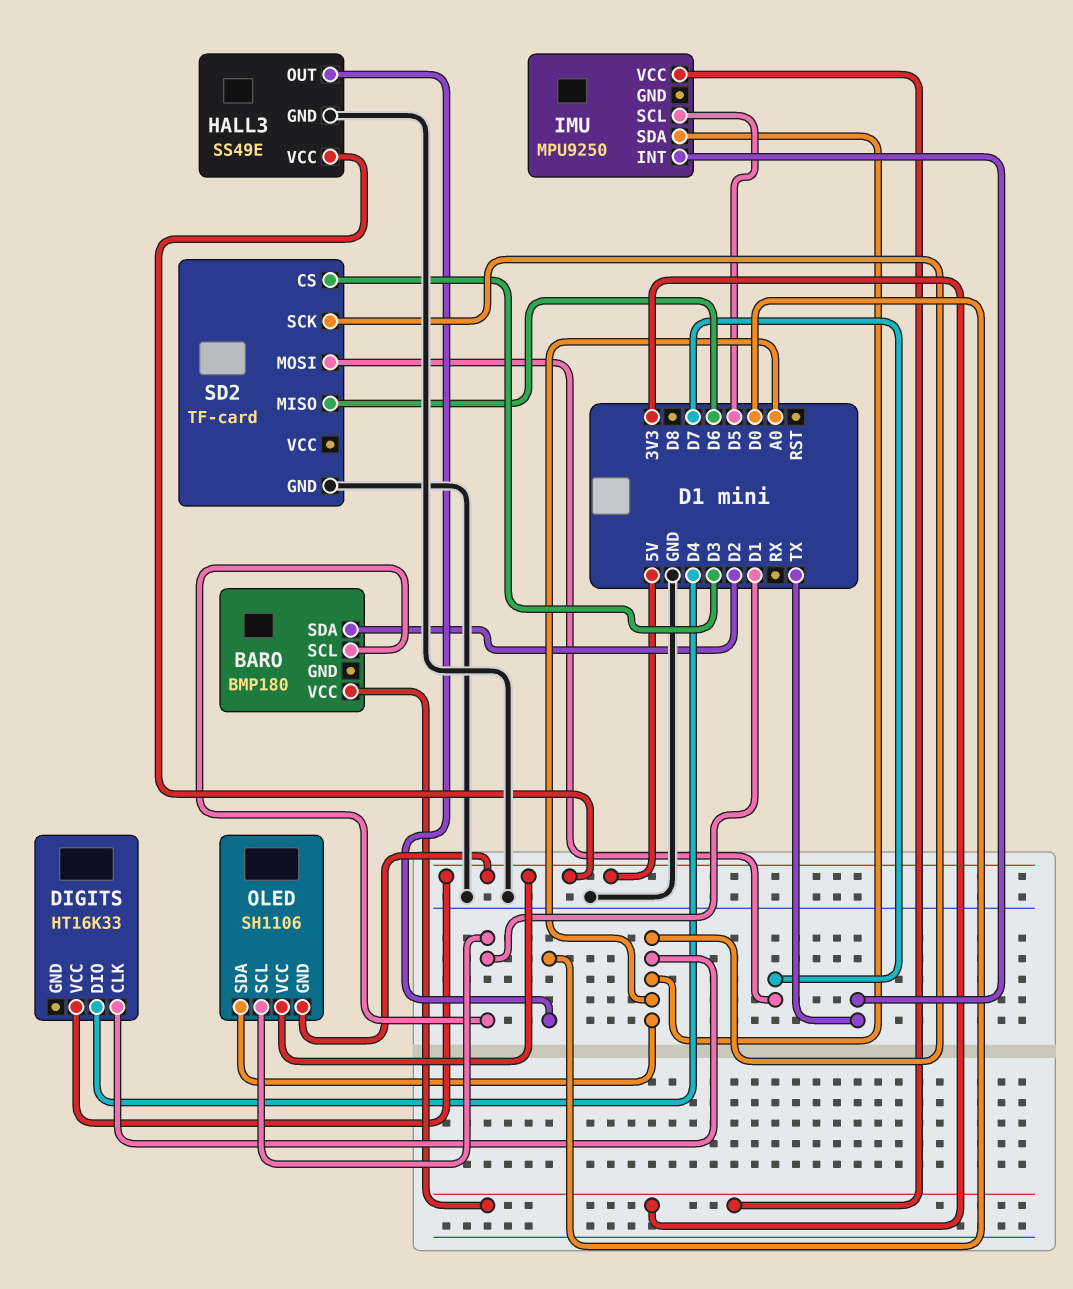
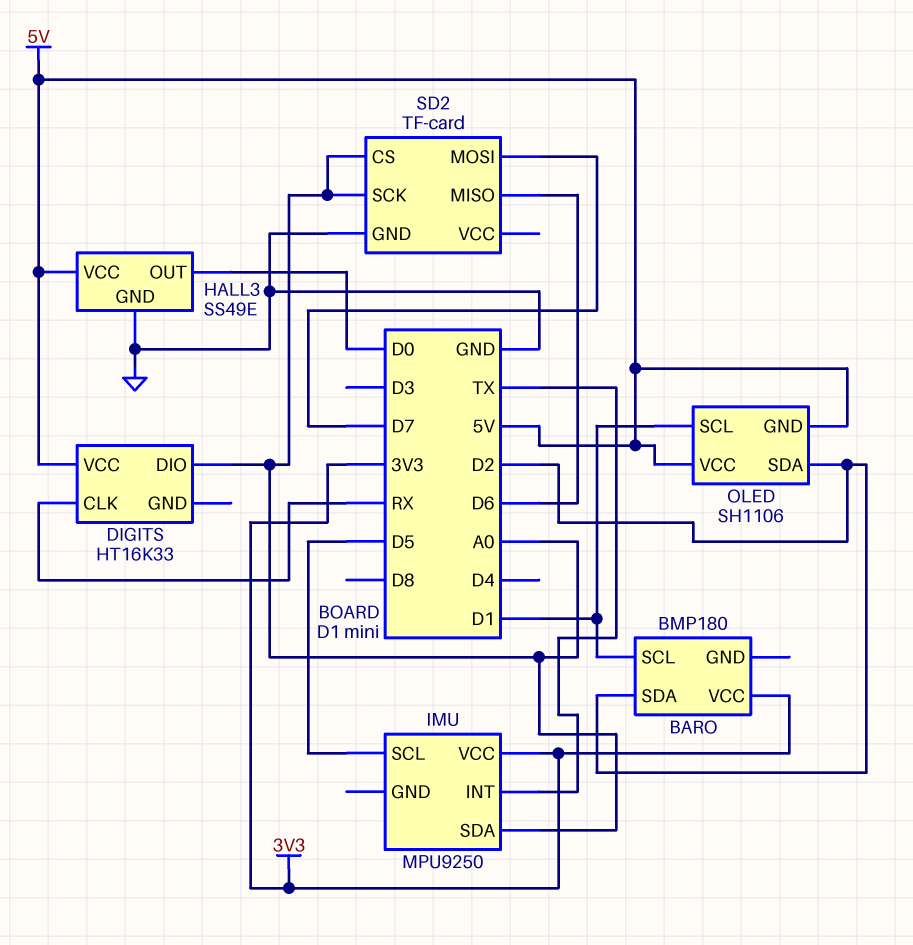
DIGITS pin CLK: A0 -> RX
DIGITS pin DIO: D4 -> A0
OLED pin SDA: A0 -> D2
SD2 pin CS: D3 -> A0

